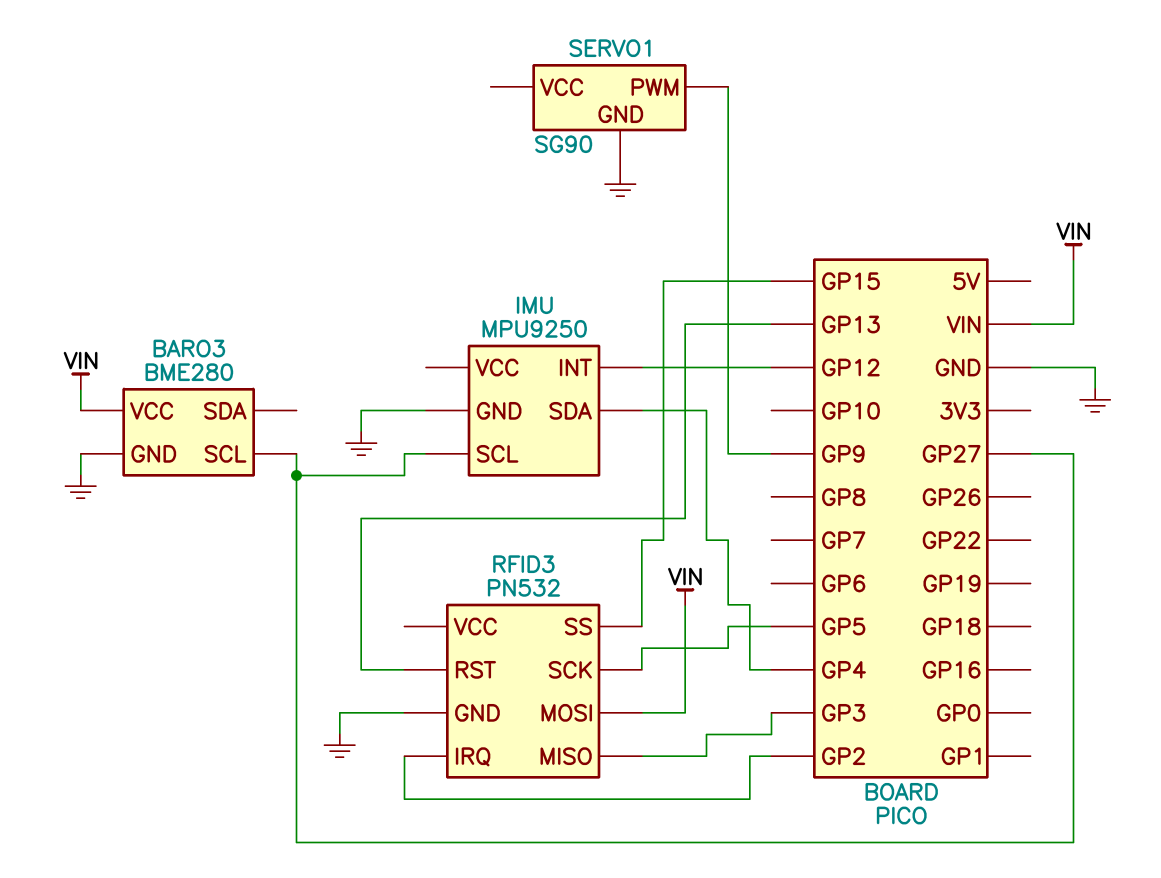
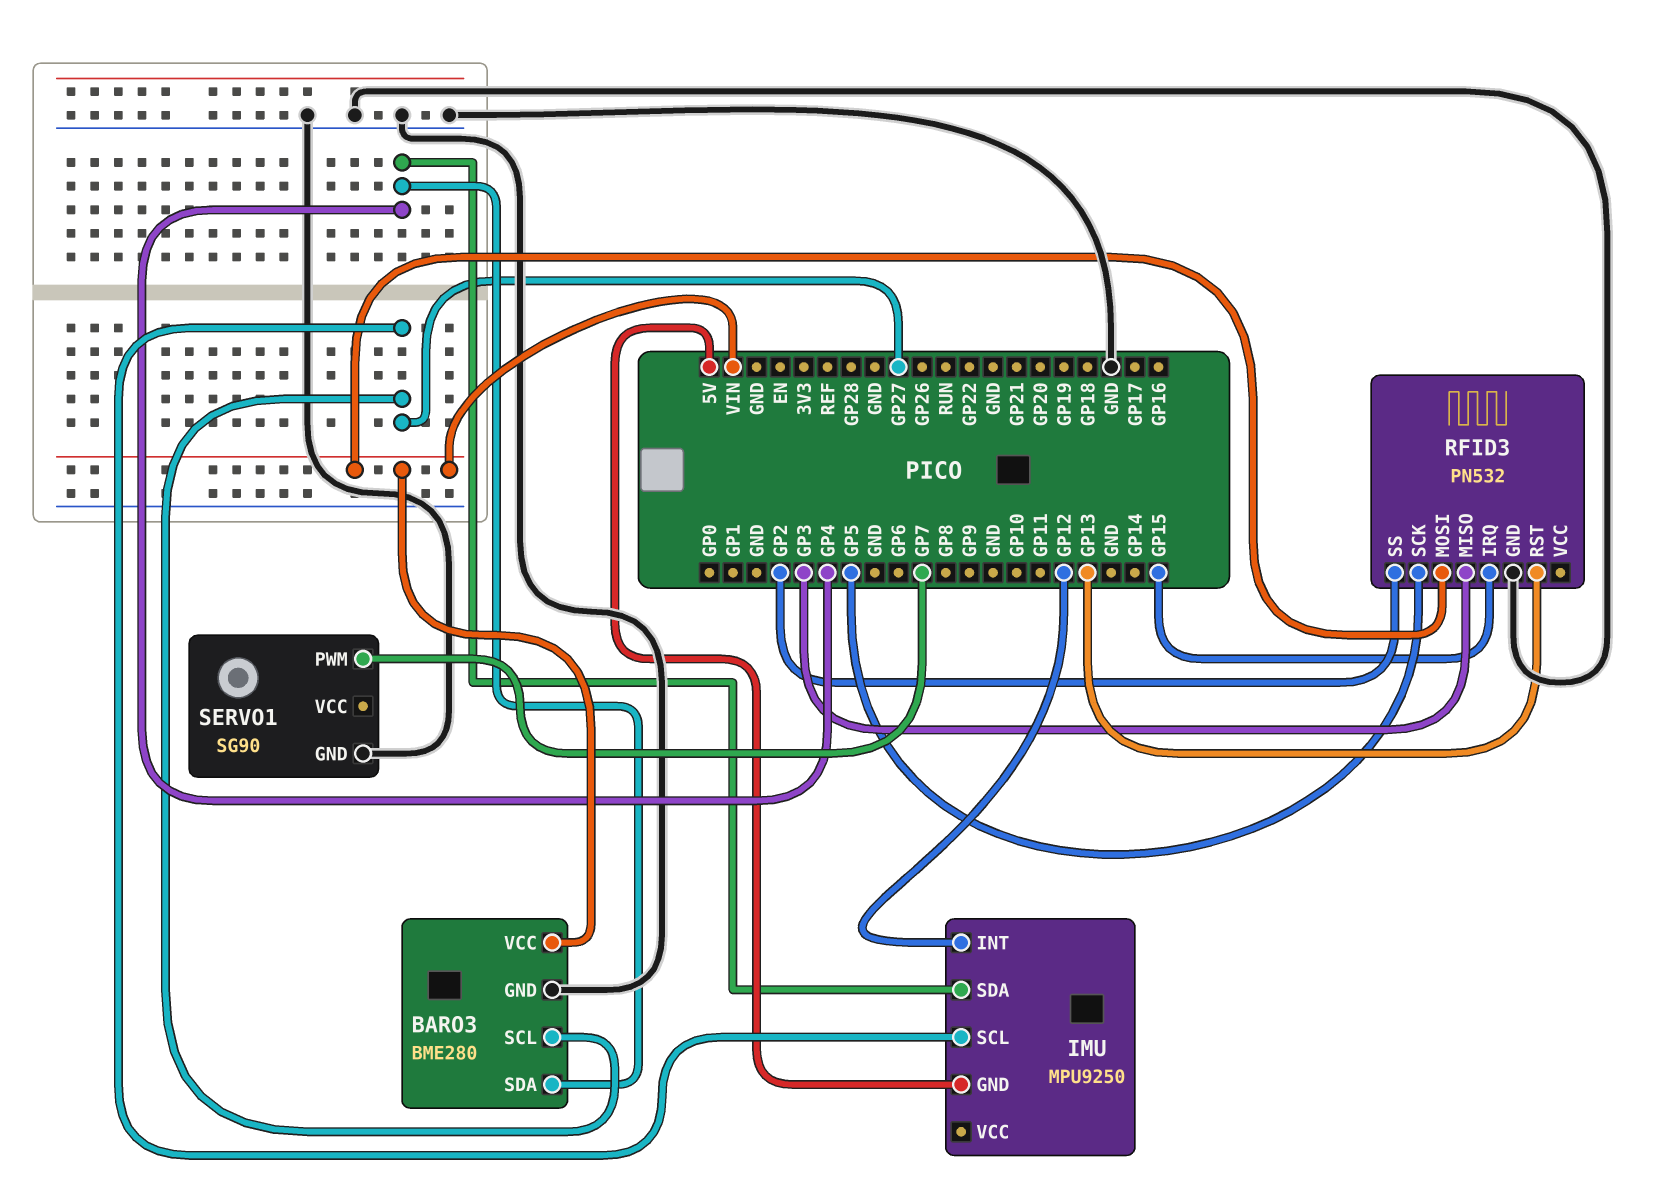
BARO3 pin SDA: none -> GP4
IMU pin GND: GND -> 5V
RFID3 pin IRQ: GP2 -> GP15
RFID3 pin SS: GP15 -> GP2
SERVO1 pin PWM: GP9 -> GP7

